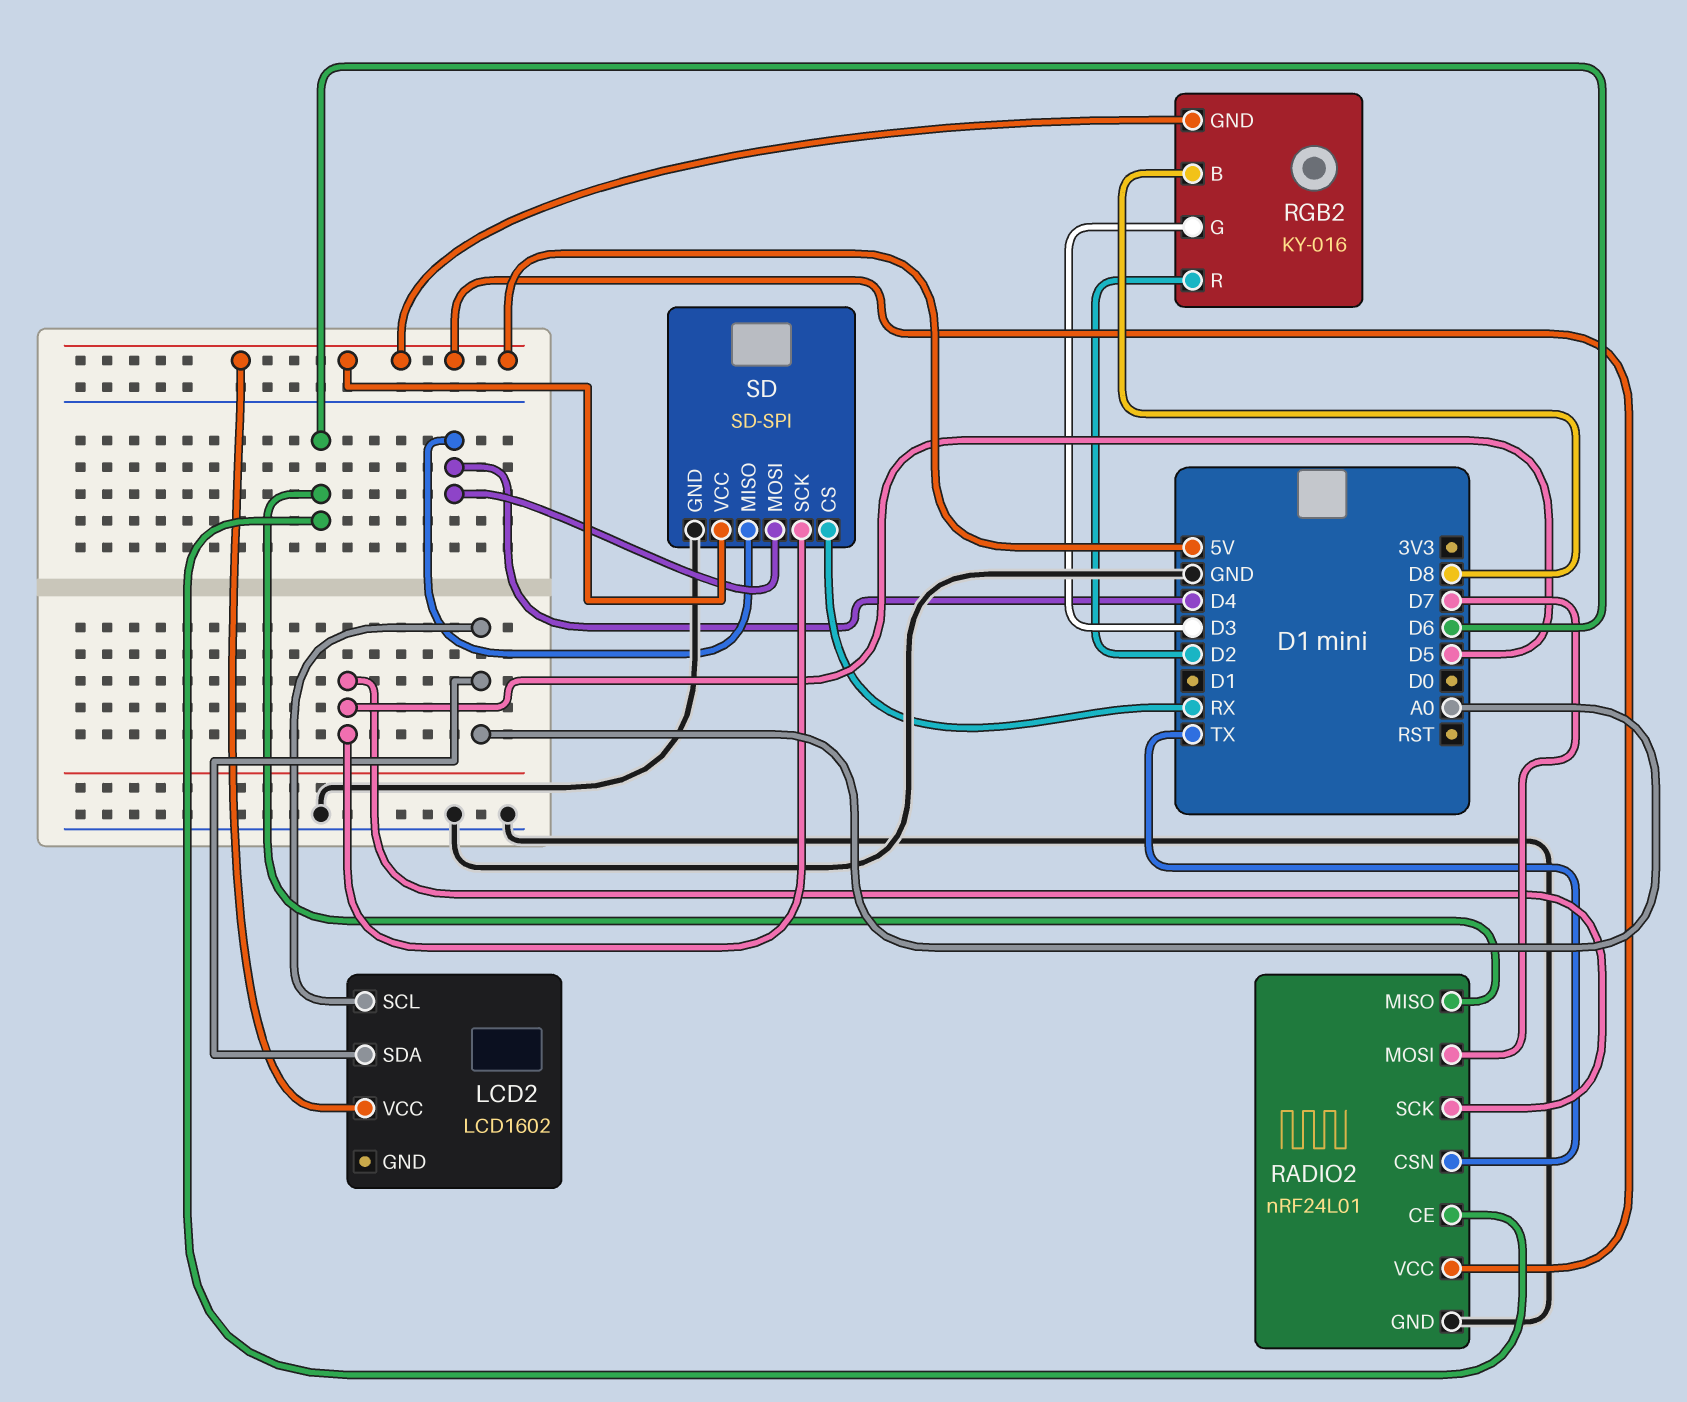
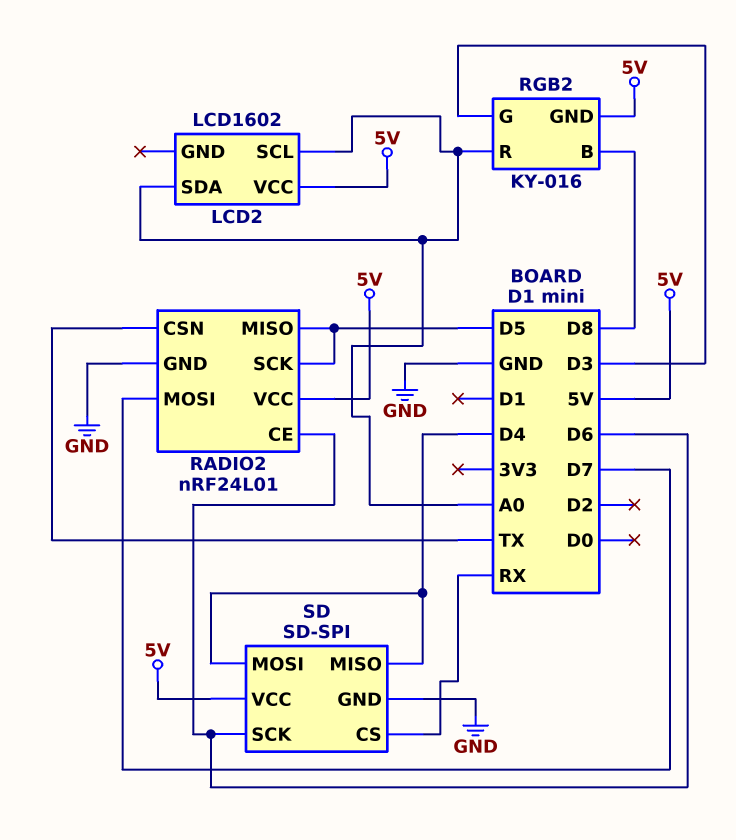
RADIO2 pin MISO: D6 -> D5
RGB2 pin R: D2 -> A0
SD pin SCK: D5 -> D6

